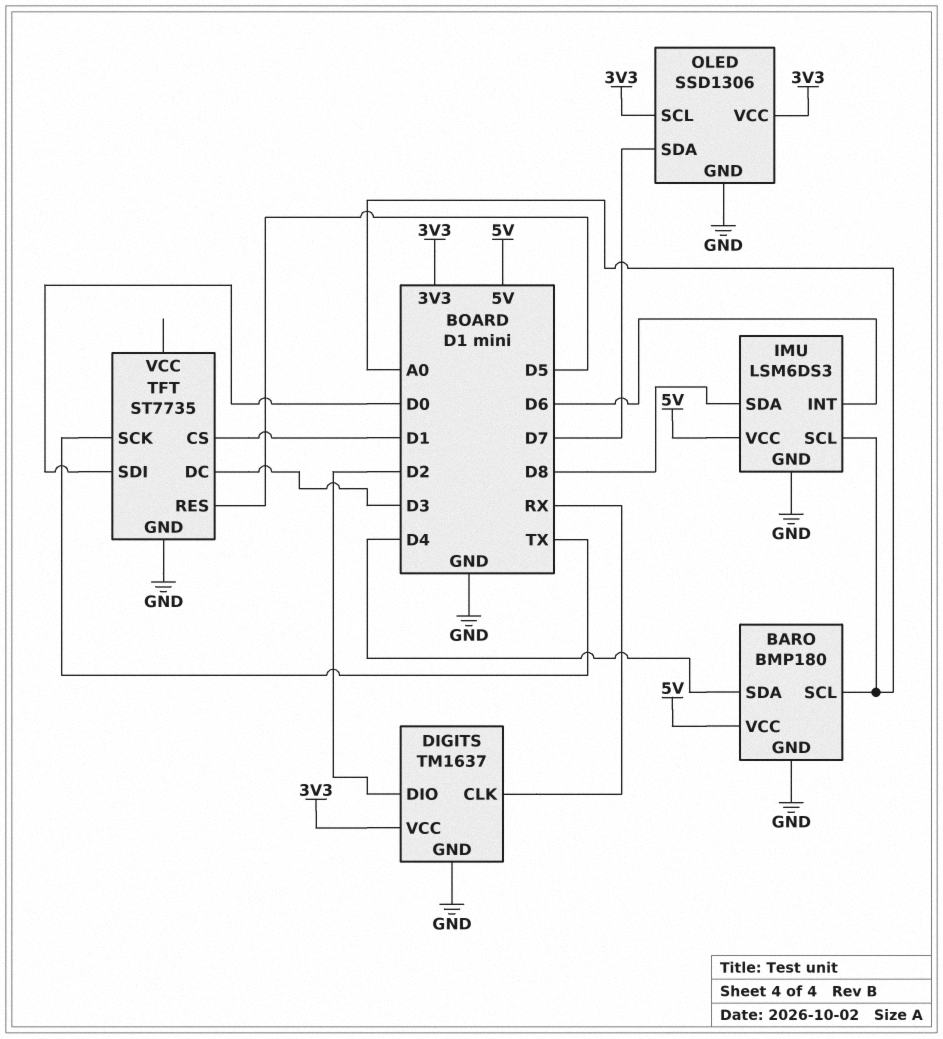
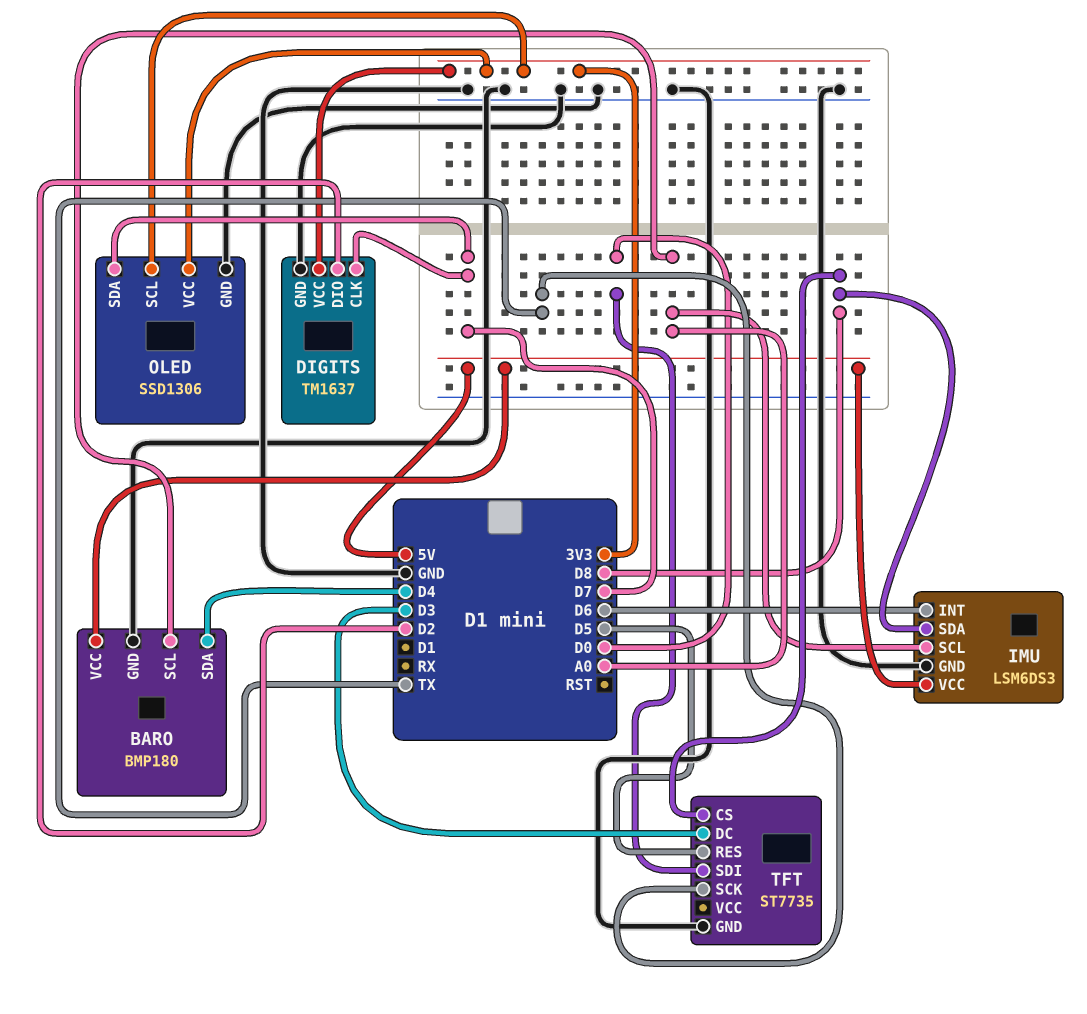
DIGITS pin CLK: RX -> D7
TFT pin CS: D1 -> D8

